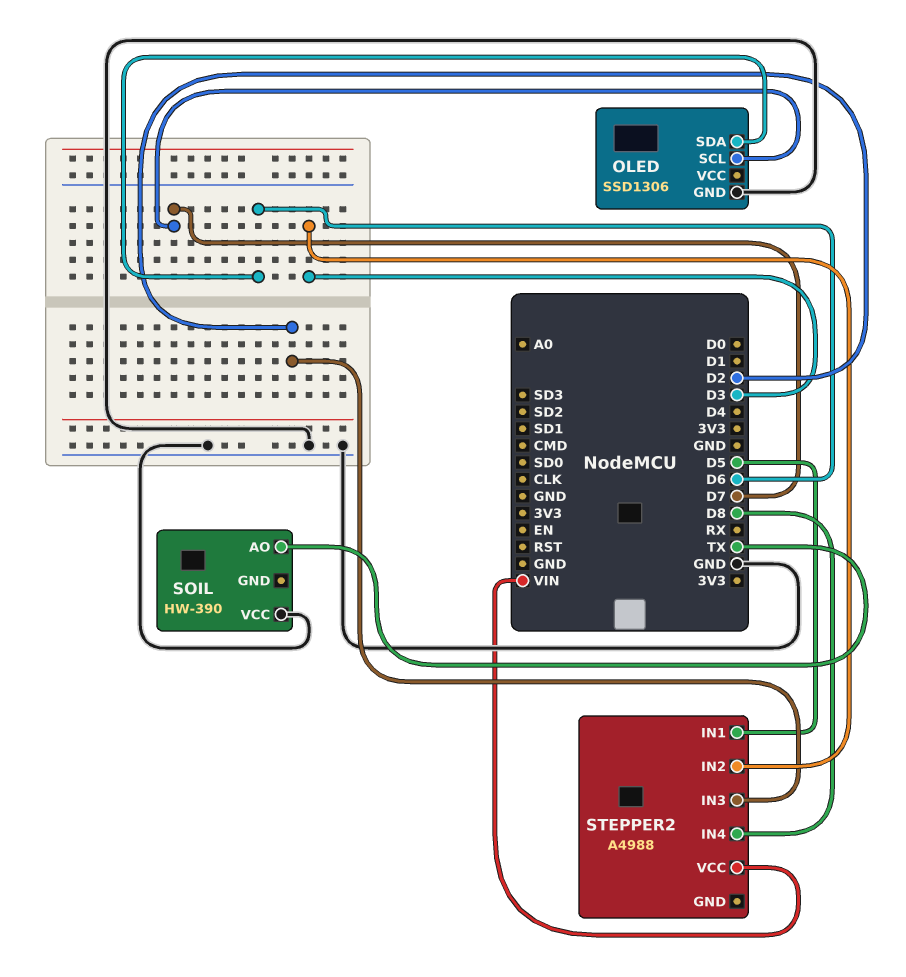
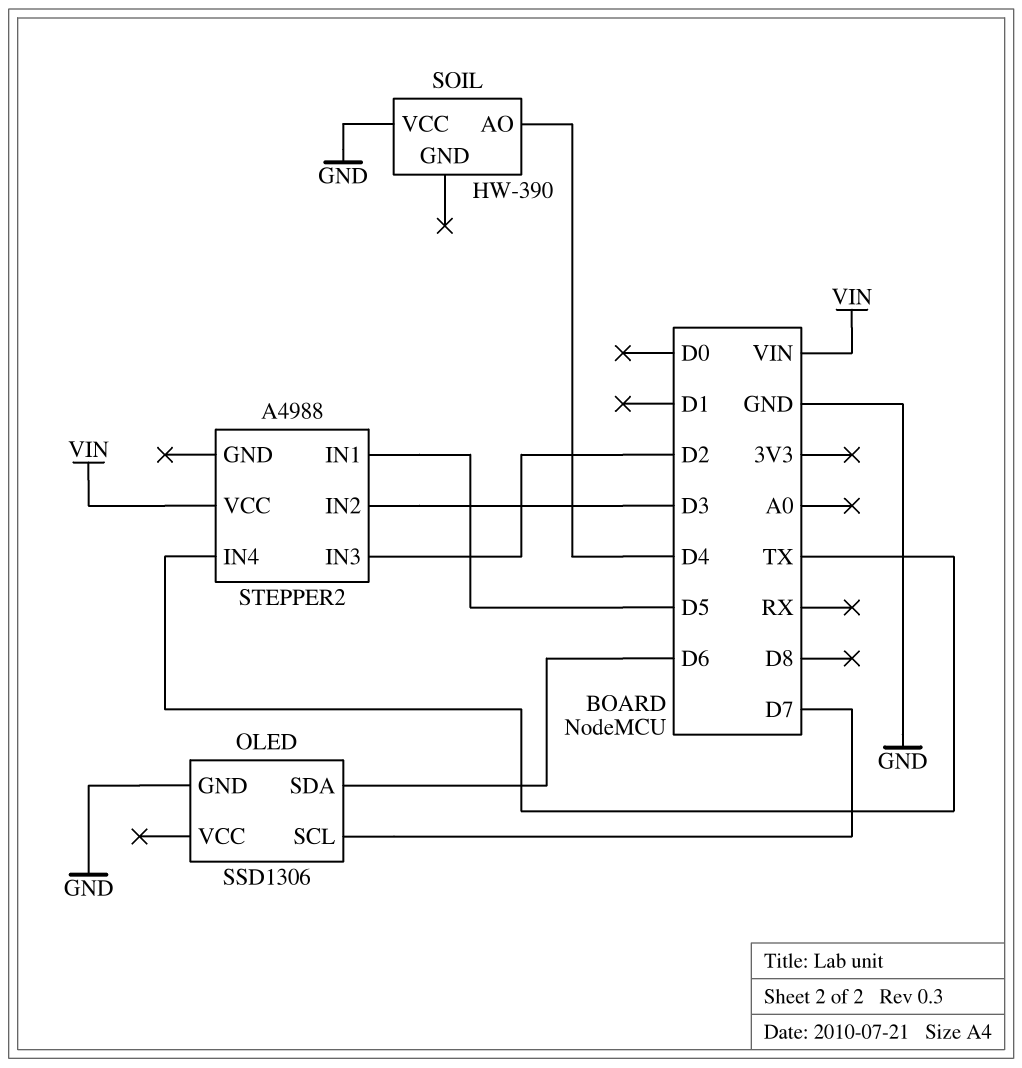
SOIL pin AO: TX -> D4
STEPPER2 pin IN4: D8 -> TX

